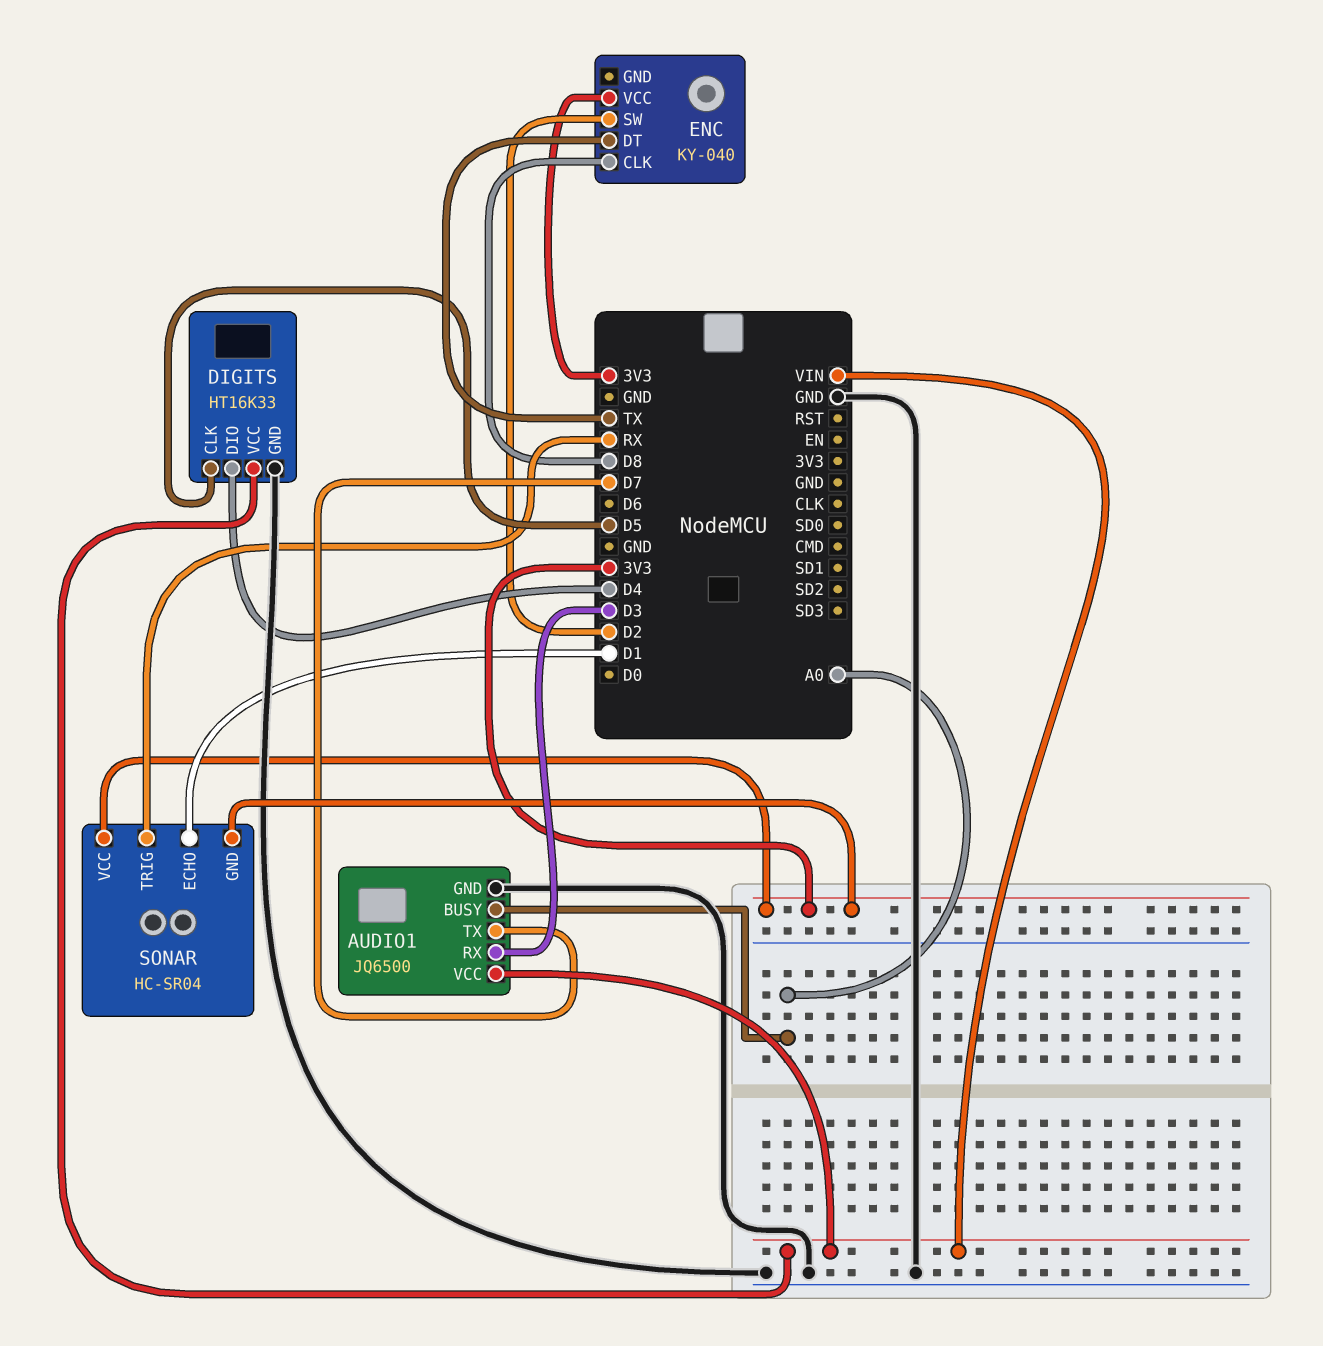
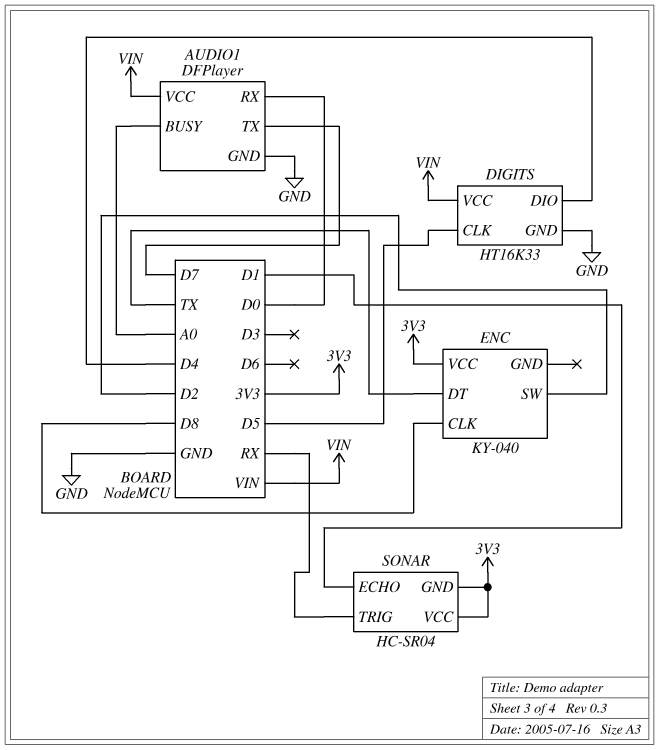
AUDIO1: JQ6500 -> DFPlayer
AUDIO1 pin RX: D3 -> D0

